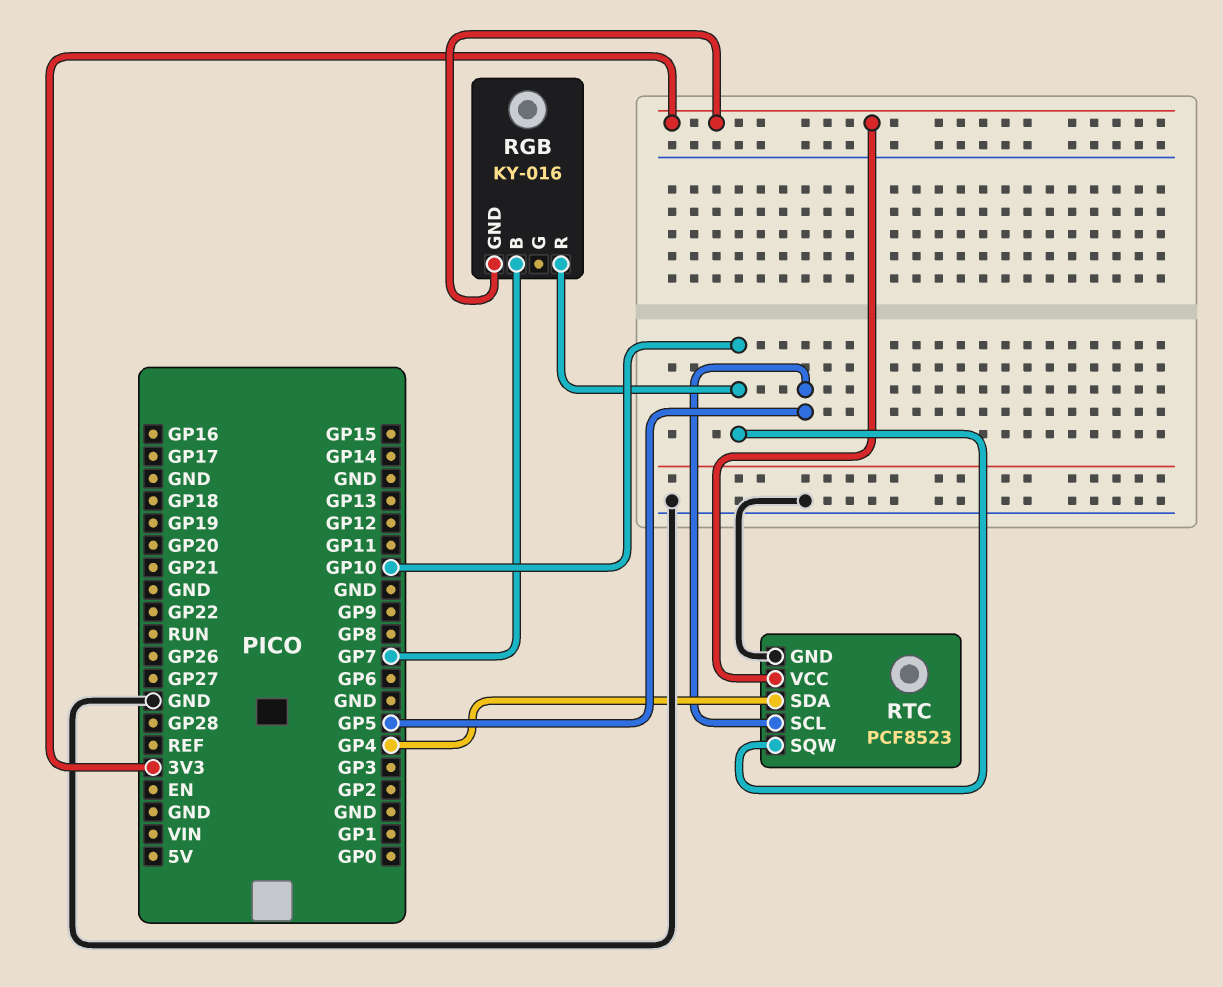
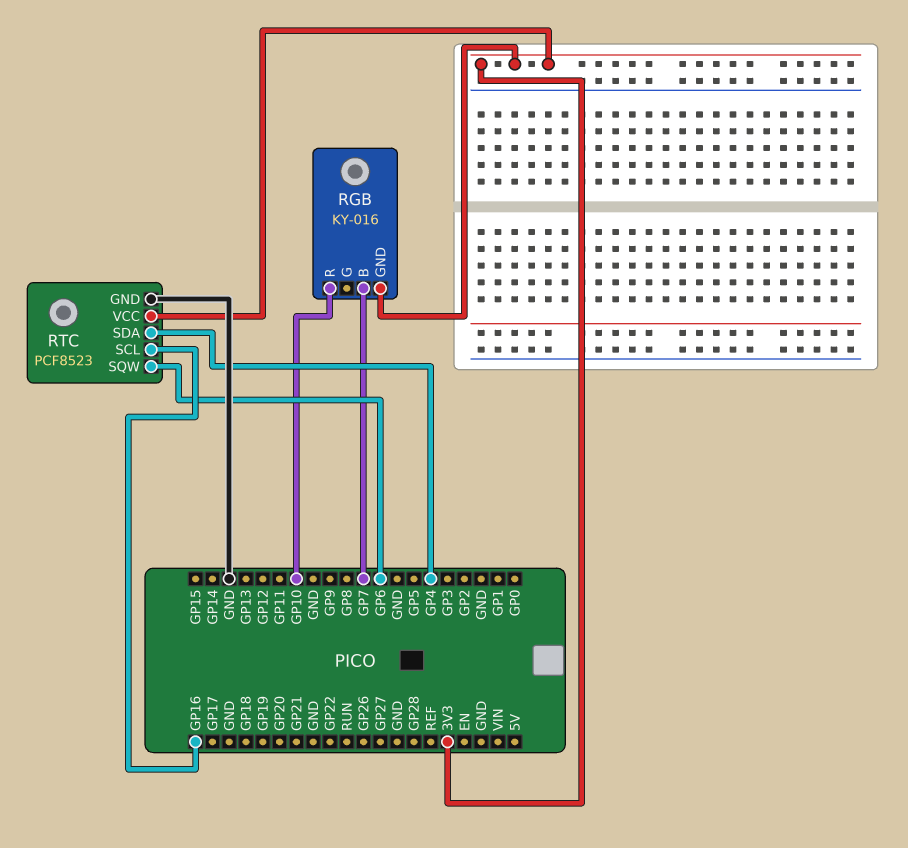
RTC pin SCL: GP5 -> GP16
RTC pin SQW: GP10 -> GP6

